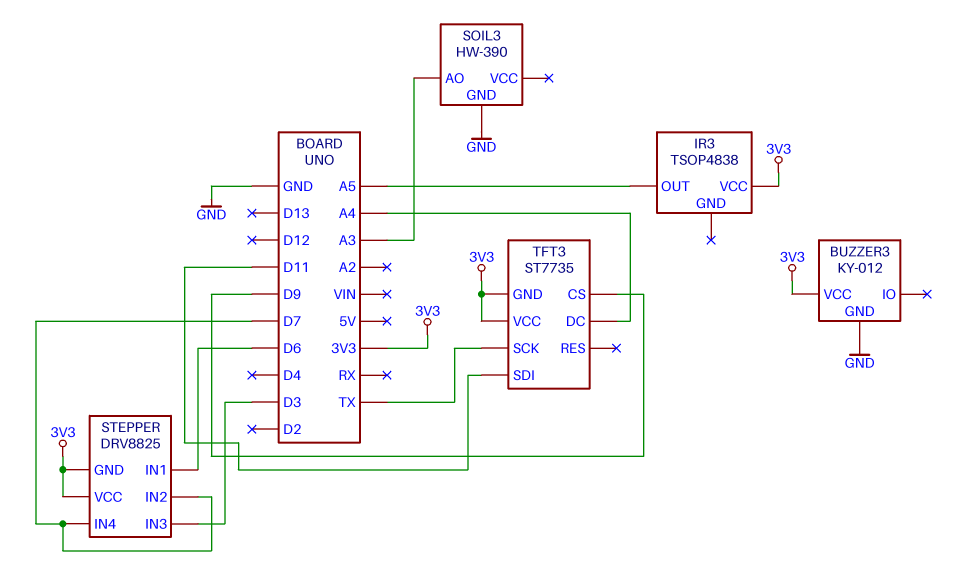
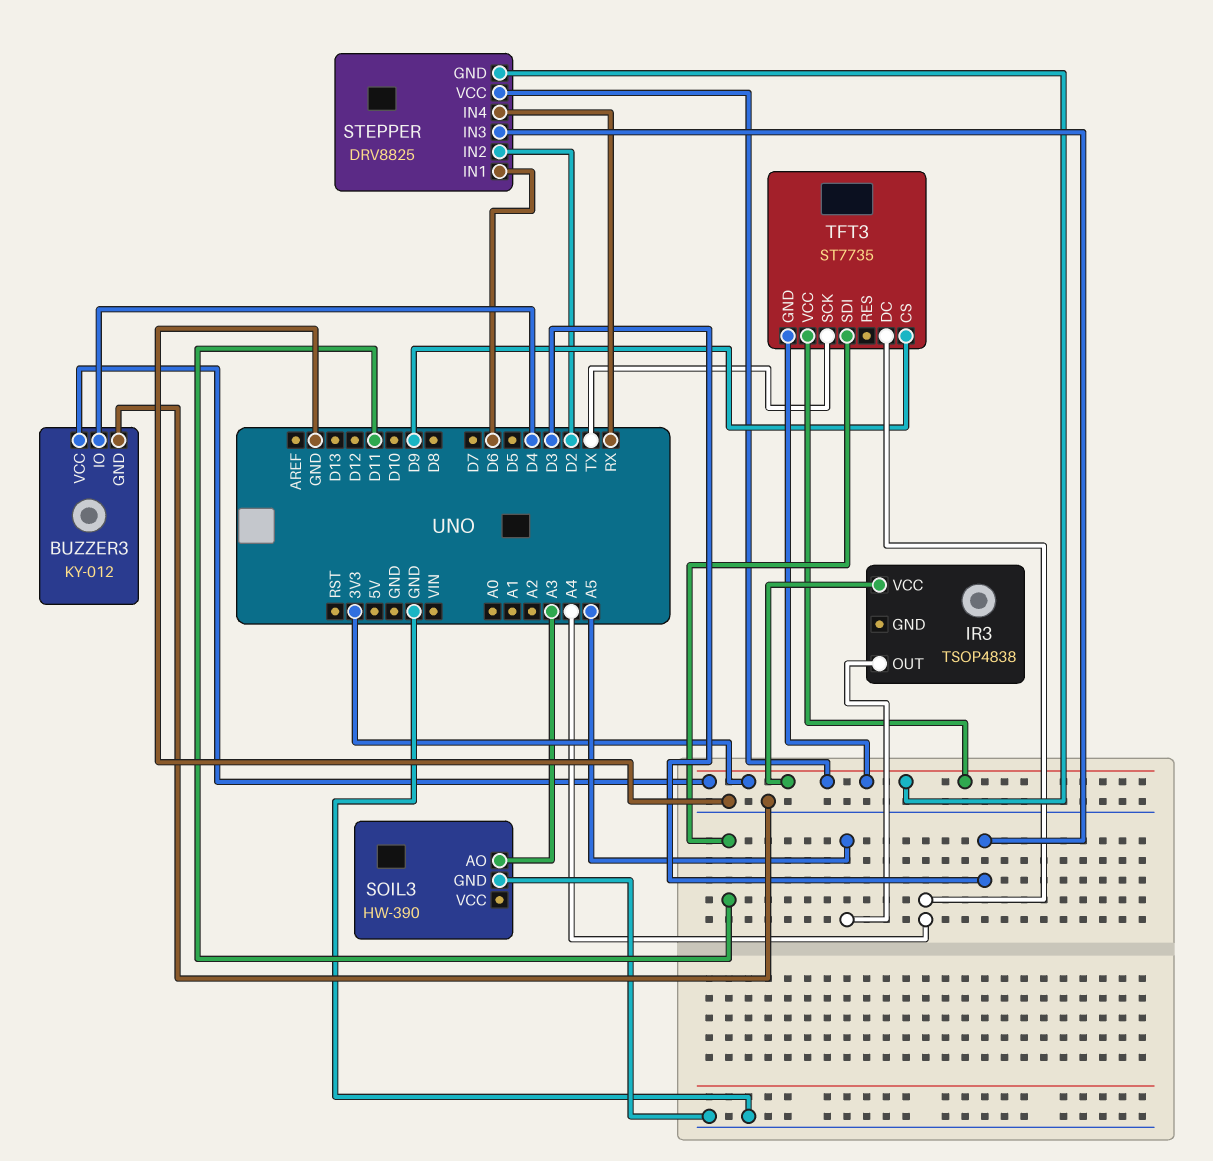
BUZZER3 pin IO: none -> D4
STEPPER pin IN2: D7 -> D2
STEPPER pin IN4: D7 -> RX

